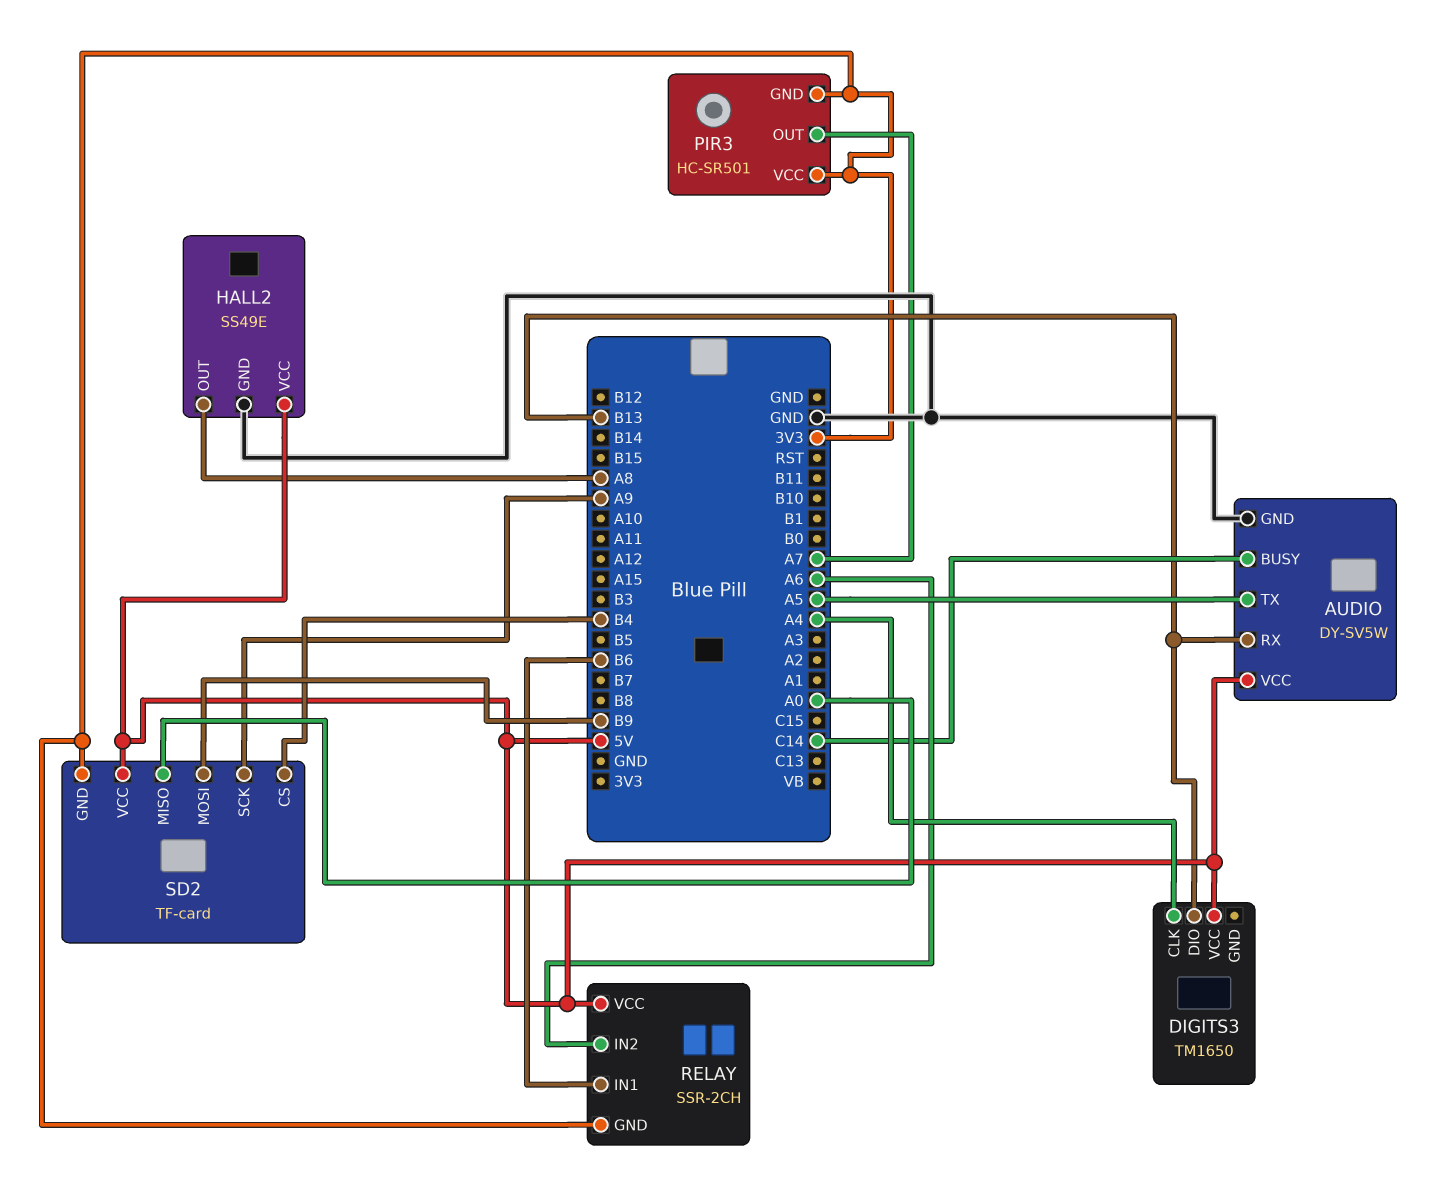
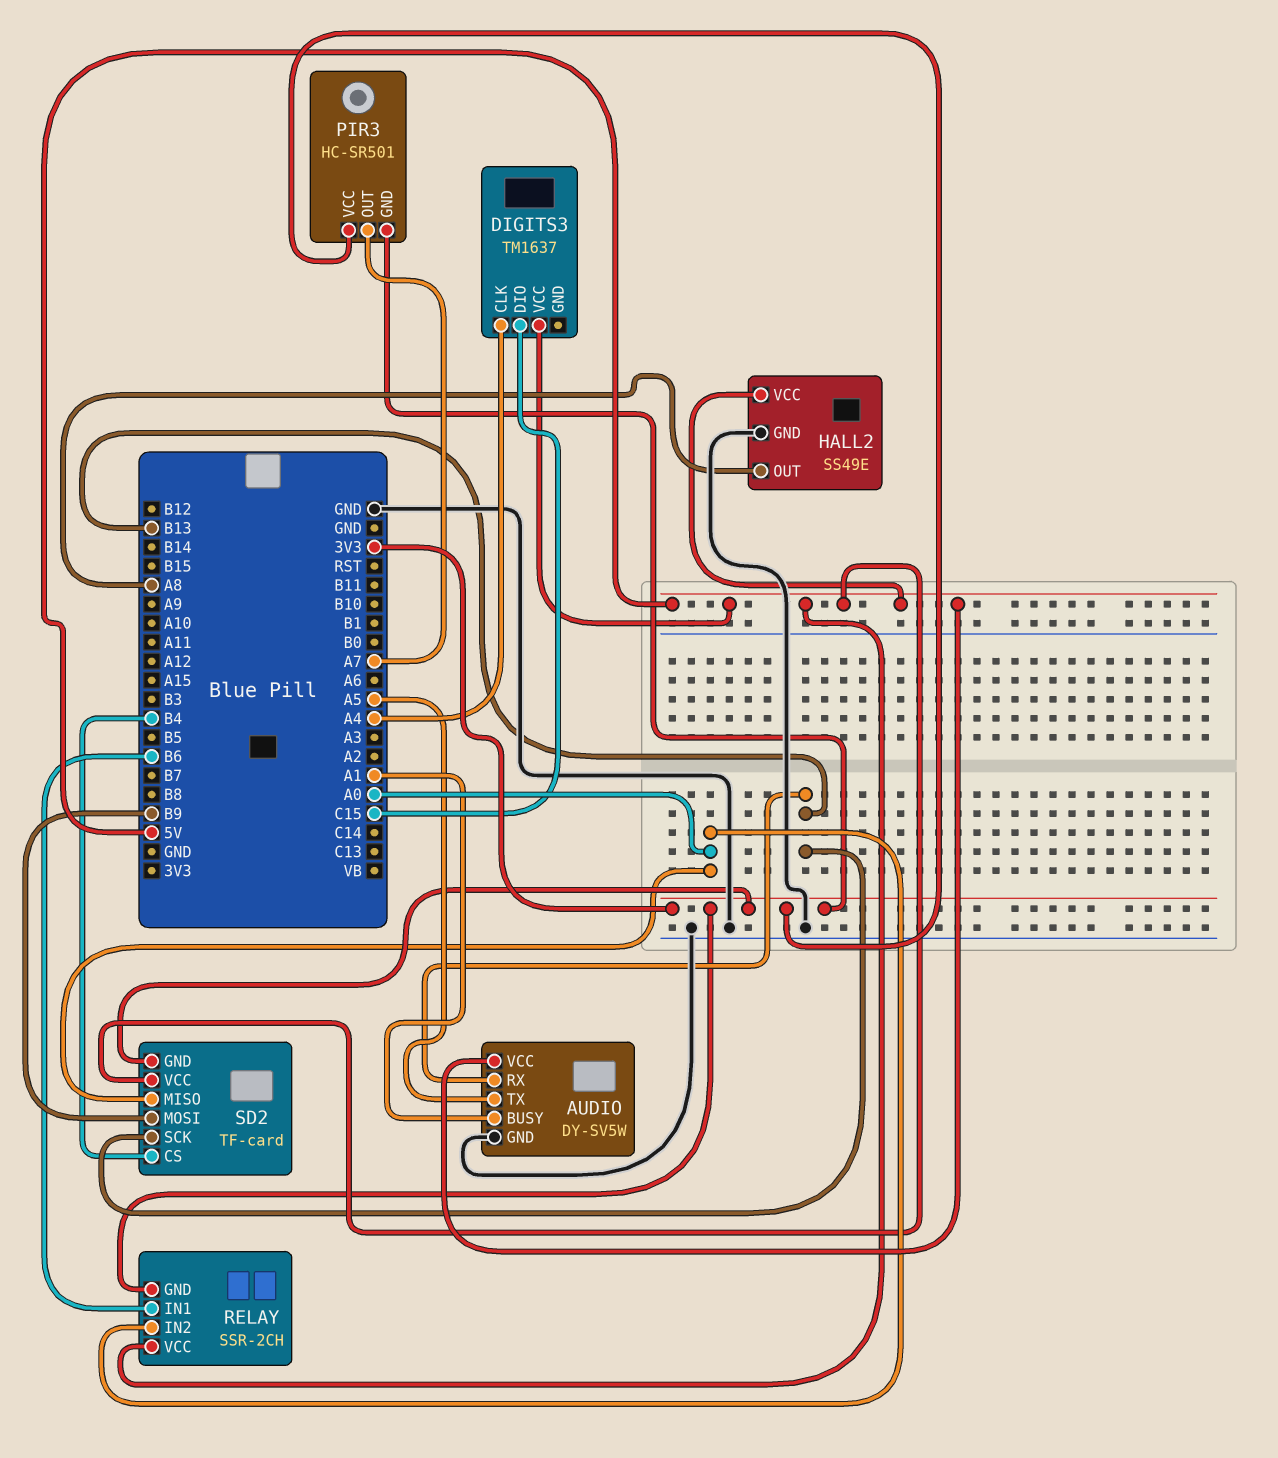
AUDIO pin BUSY: C14 -> A1
DIGITS3: TM1650 -> TM1637
DIGITS3 pin DIO: B13 -> C15
RELAY pin IN2: A6 -> A0
SD2 pin SCK: A9 -> B13

